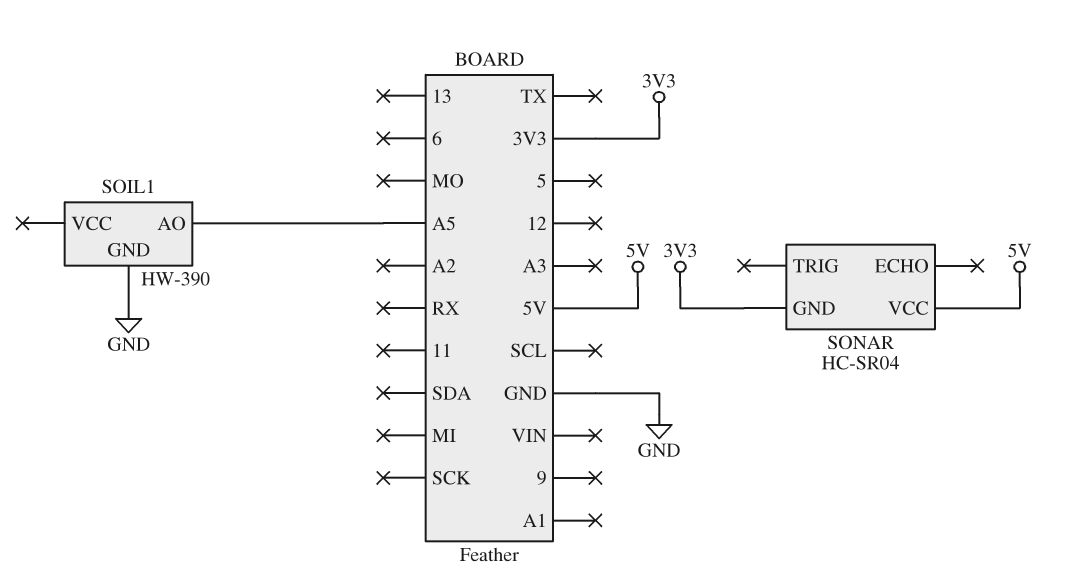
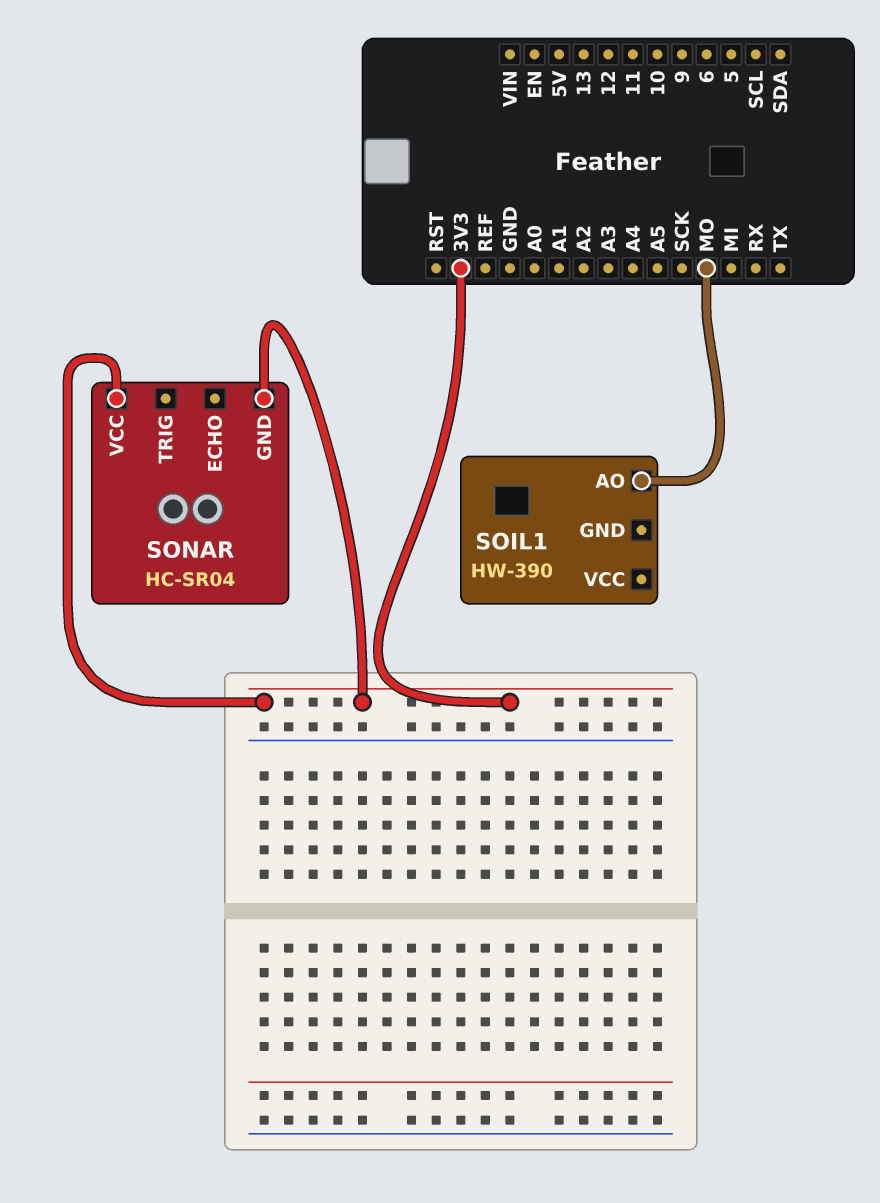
SOIL1 pin AO: A5 -> MO
SOIL1 pin GND: GND -> none
SONAR pin VCC: 5V -> 3V3

